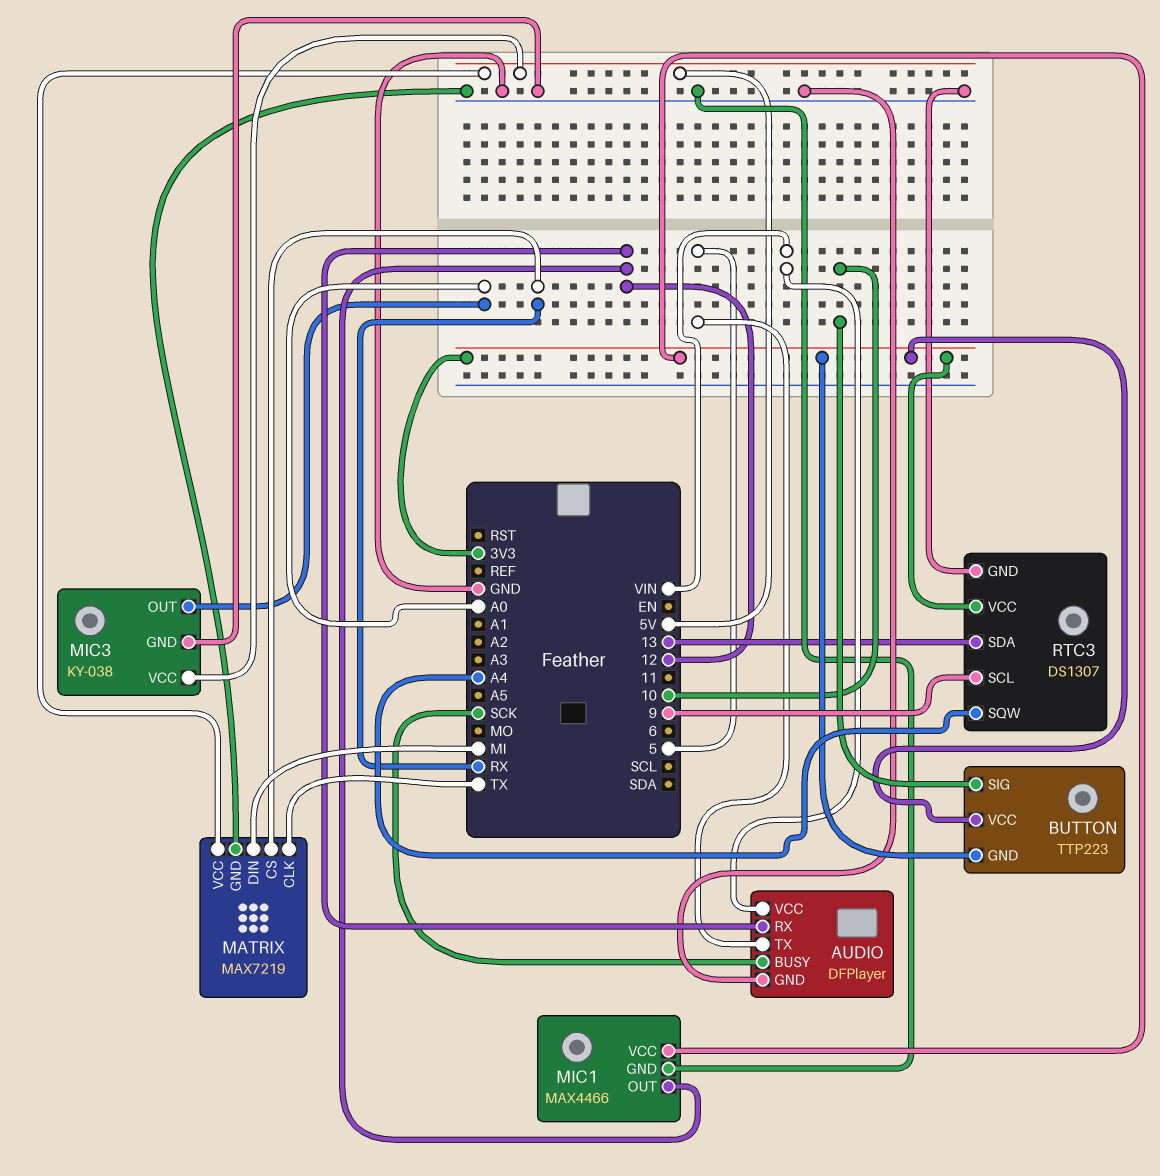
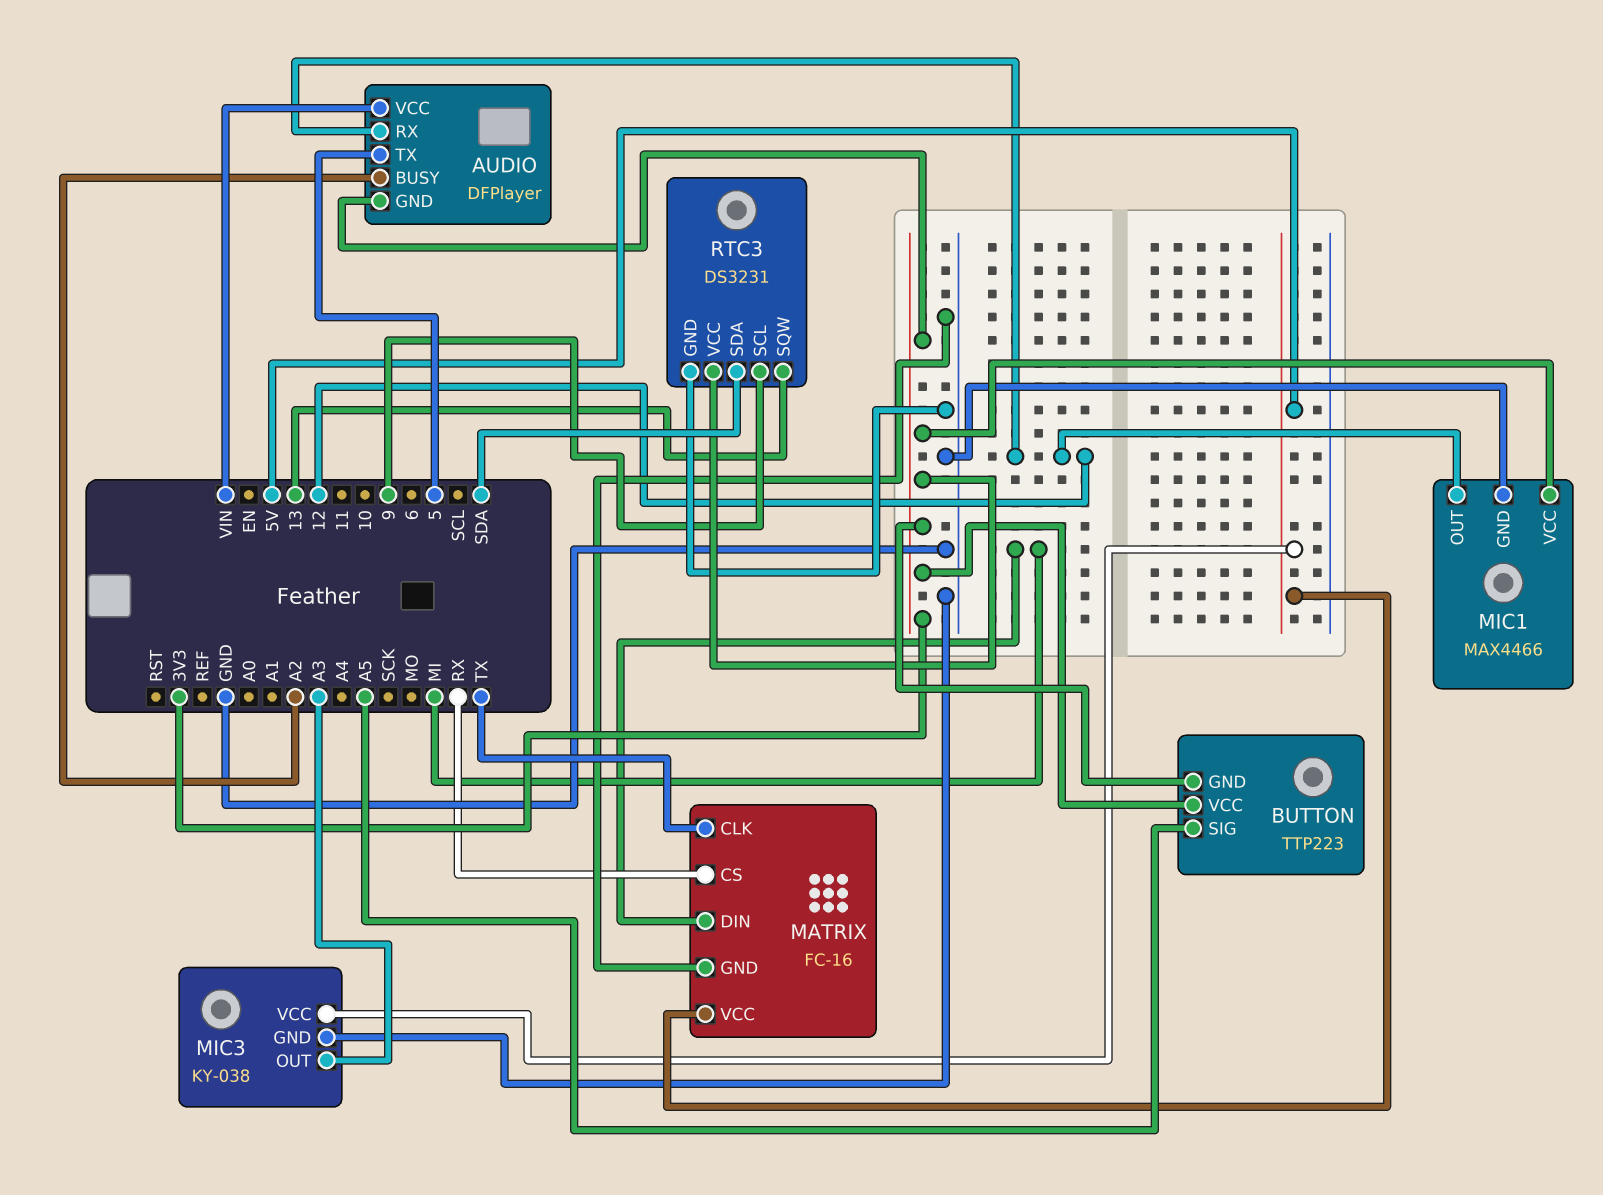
AUDIO pin BUSY: SCK -> A2
AUDIO pin GND: GND -> 3V3
BUTTON pin SIG: 10 -> A5
MATRIX: MAX7219 -> FC-16
MIC3 pin OUT: A0 -> A3
RTC3: DS1307 -> DS3231
RTC3 pin SDA: 13 -> SDA
RTC3 pin SQW: A4 -> 13

